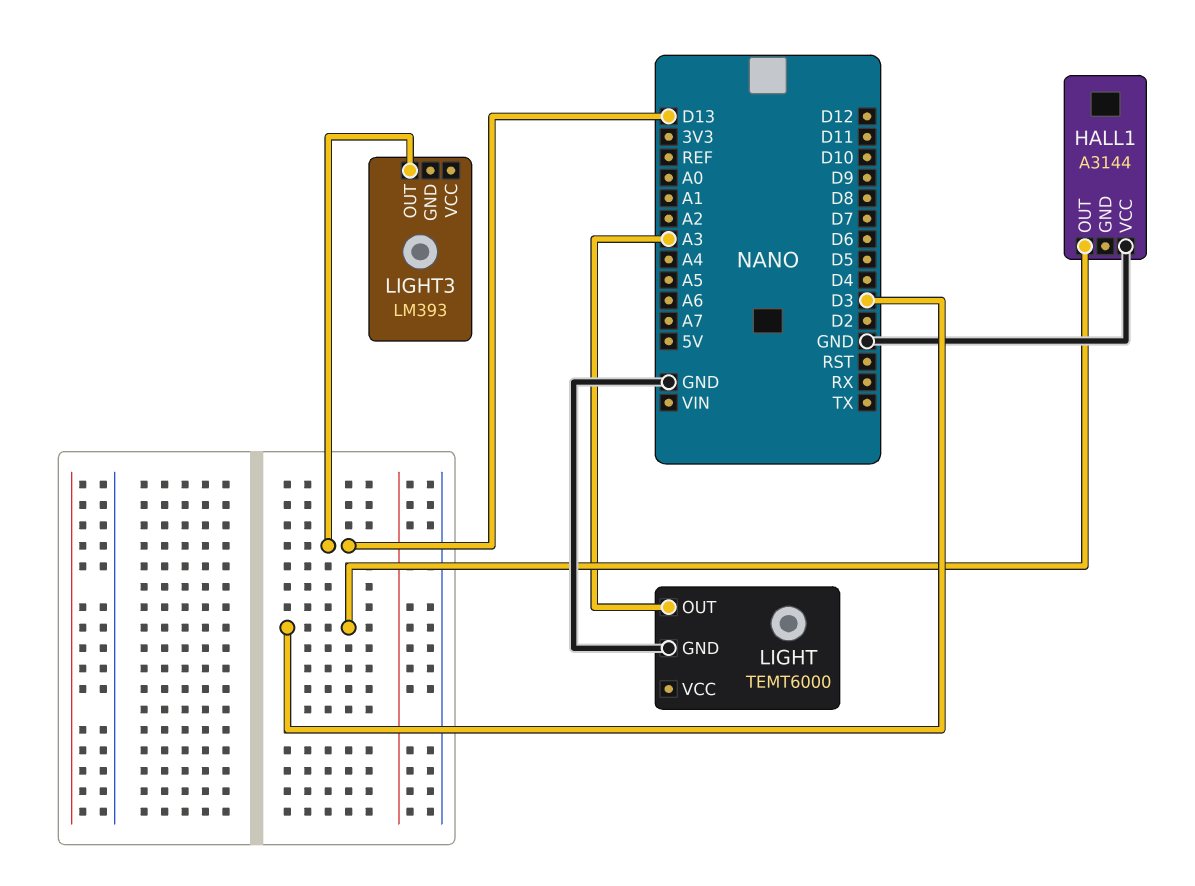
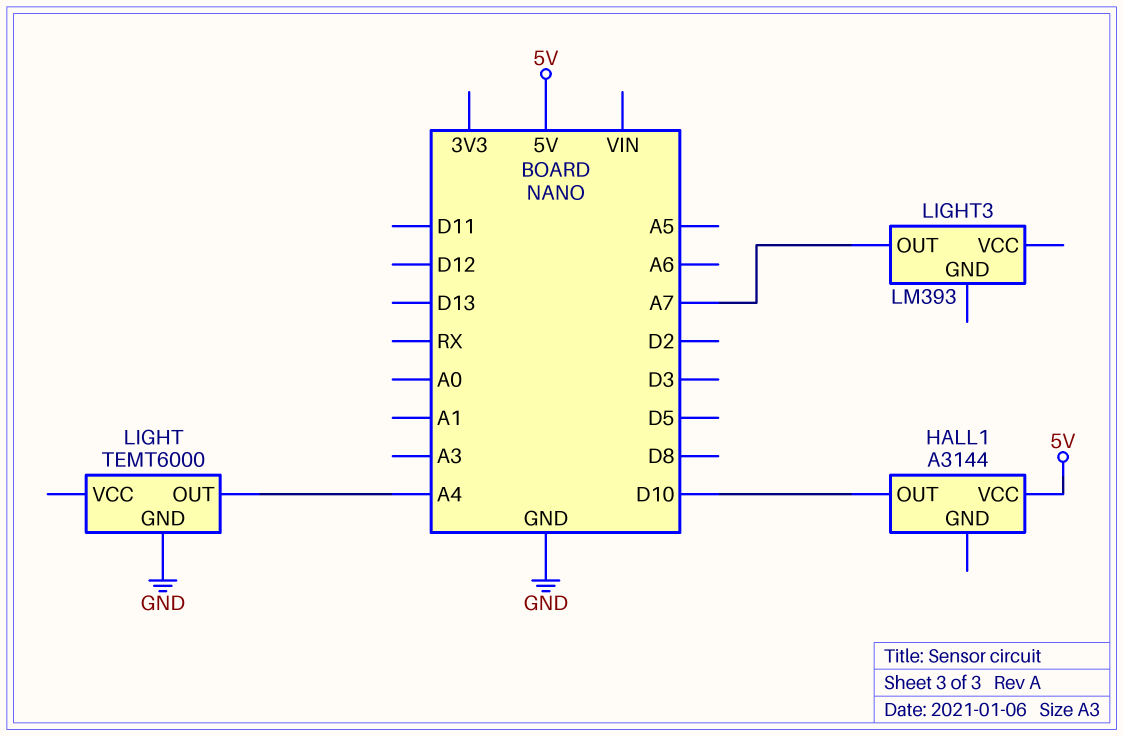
HALL1 pin OUT: D3 -> D10
HALL1 pin VCC: GND -> 5V
LIGHT pin OUT: A3 -> A4
LIGHT3 pin OUT: D13 -> A7

